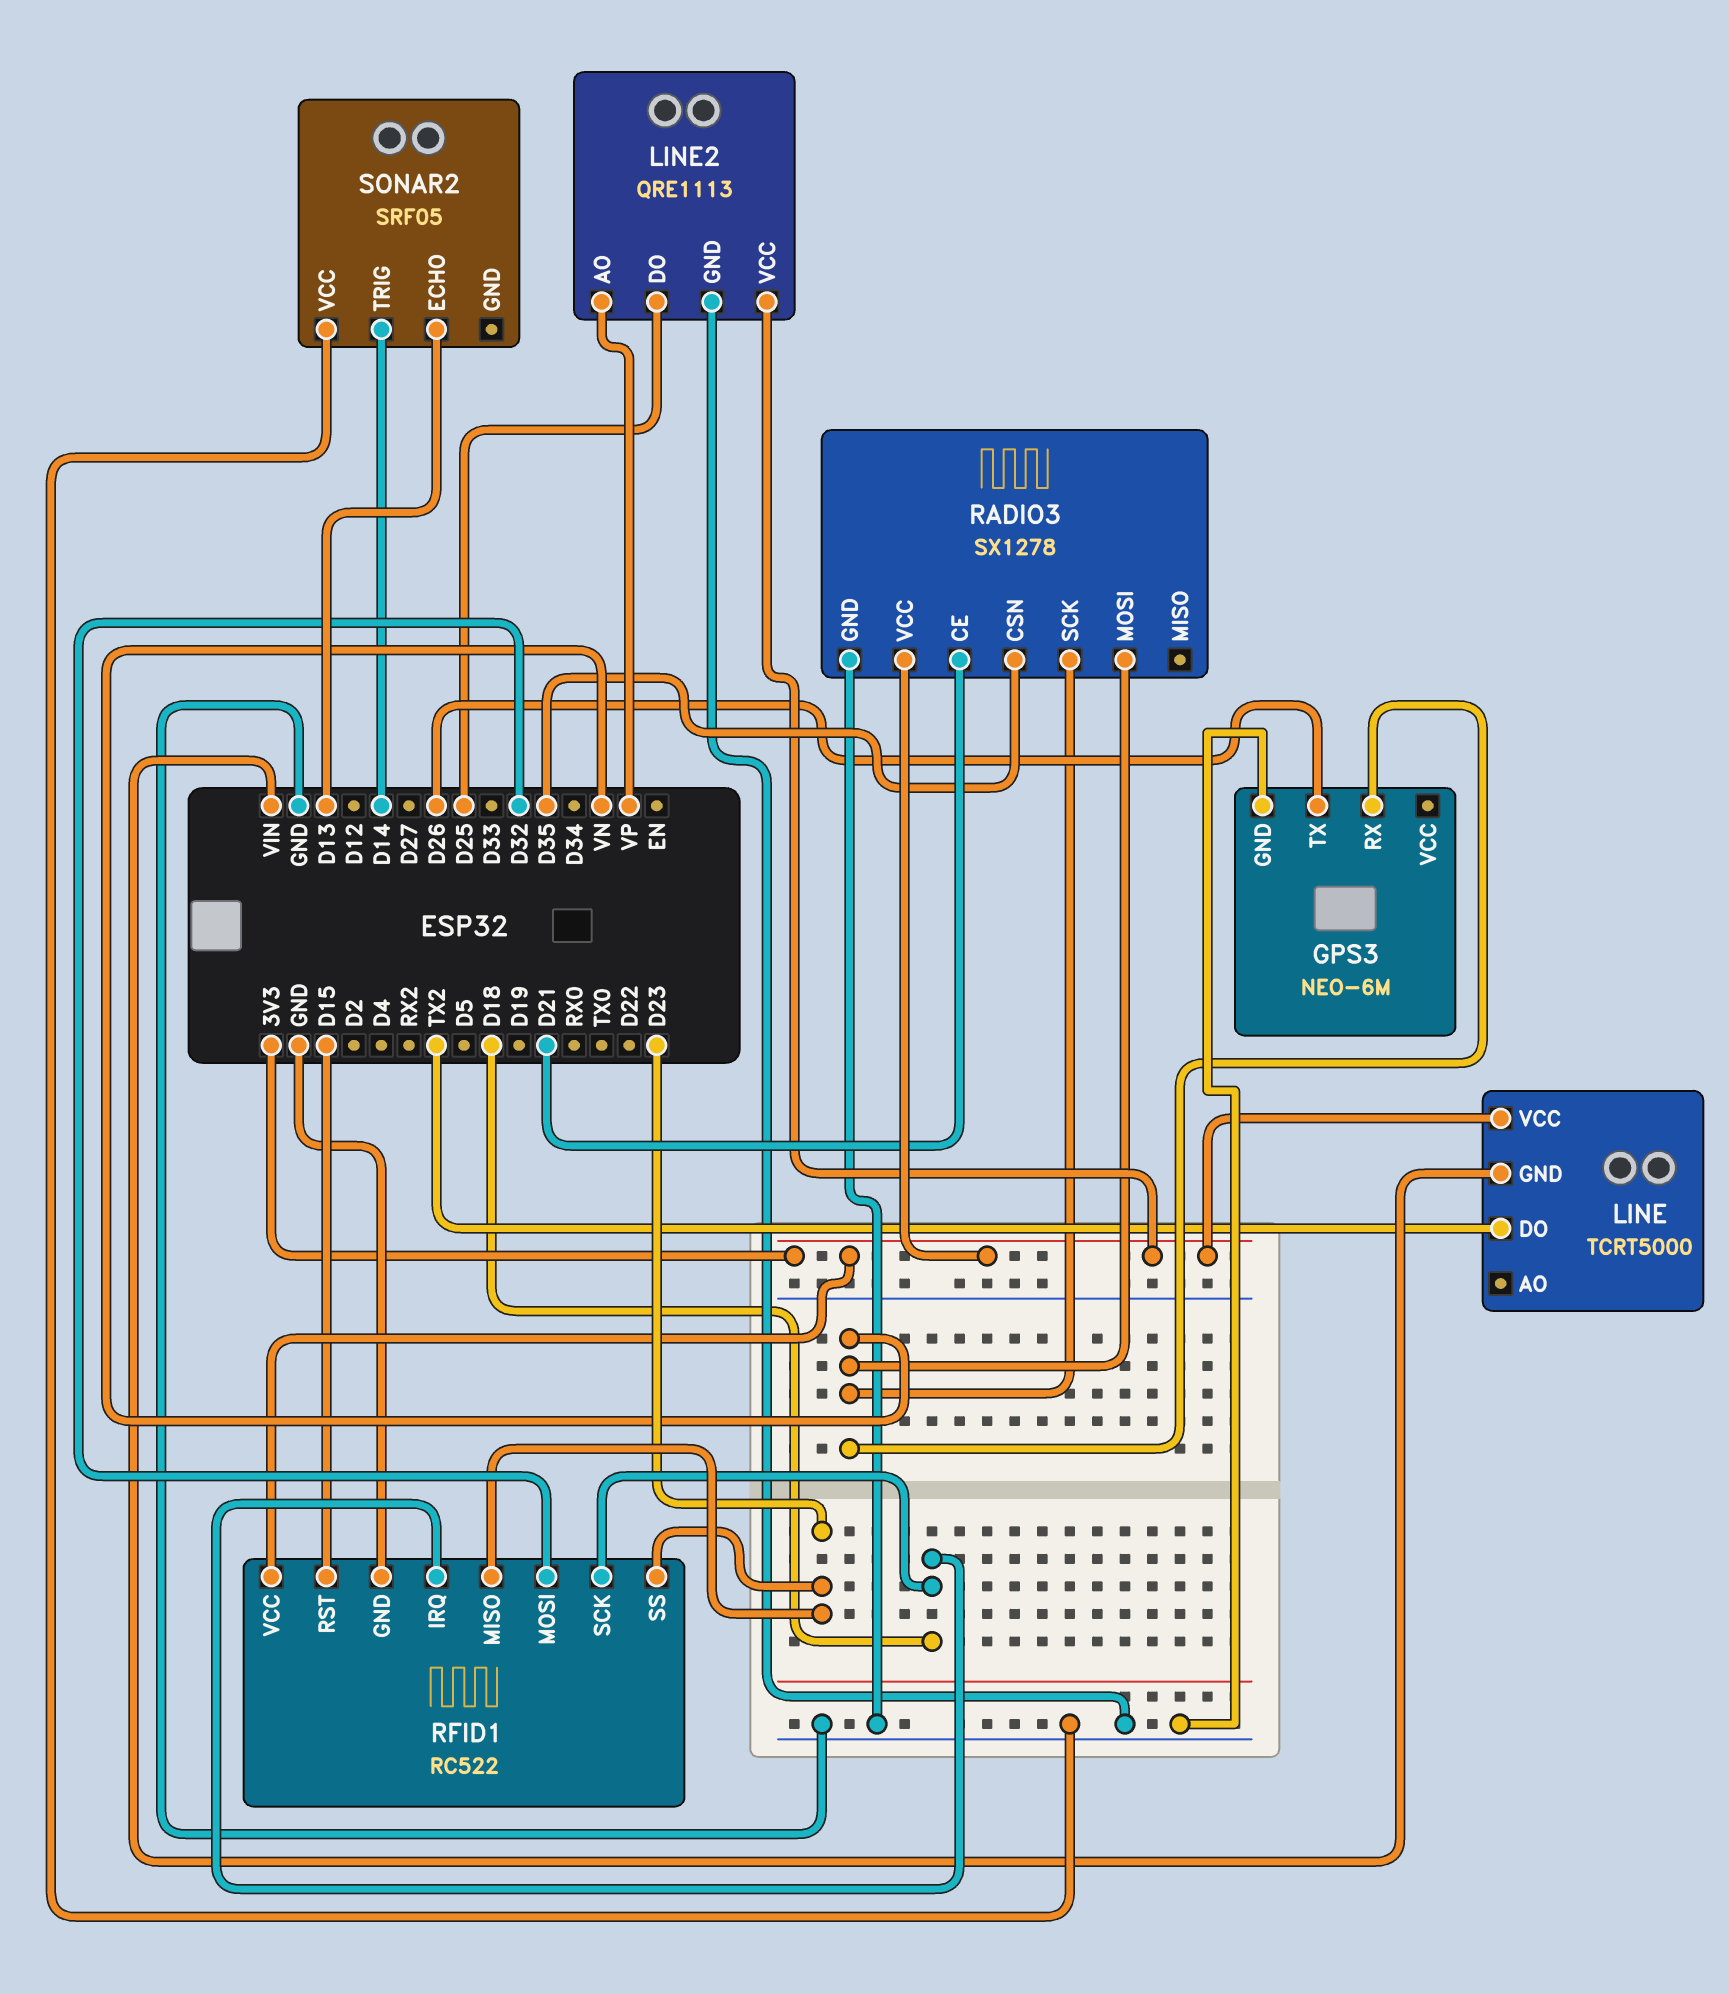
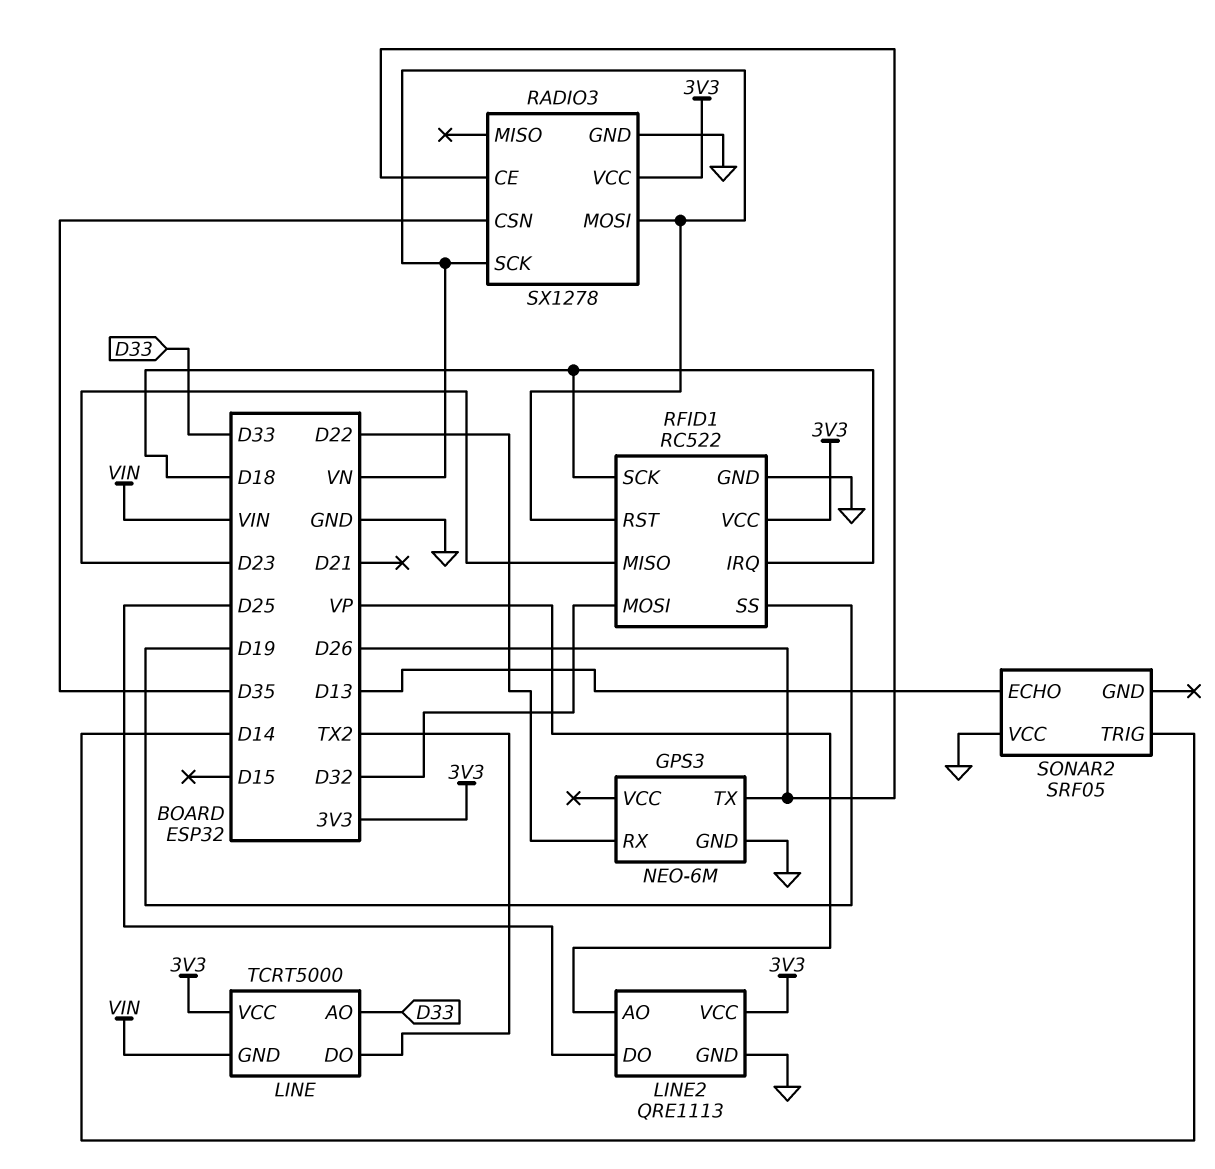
GPS3 pin RX: VN -> D22
LINE pin AO: none -> D33
RADIO3 pin CE: D21 -> D26
RFID1 pin RST: D15 -> VN
RFID1 pin SS: D23 -> D19

